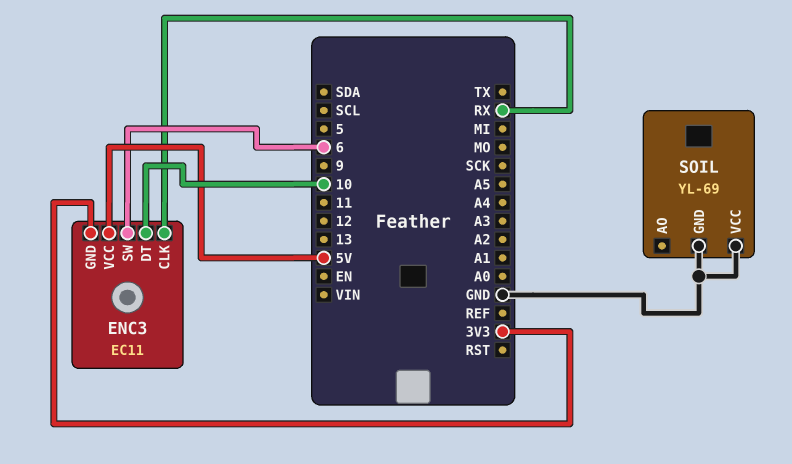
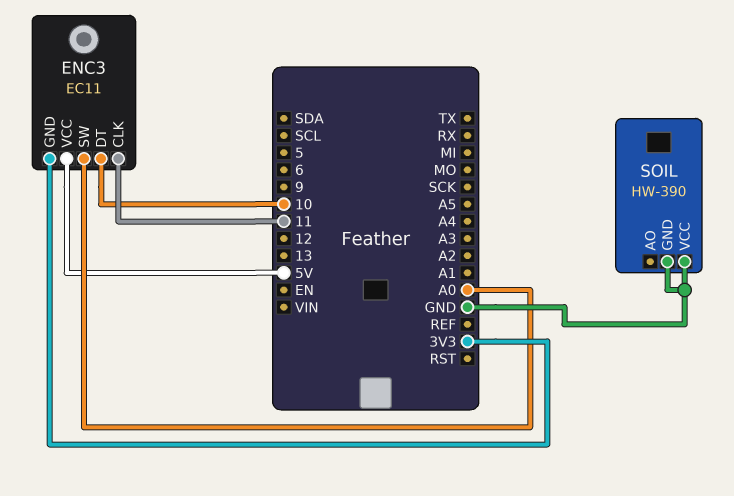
ENC3 pin CLK: RX -> 11
ENC3 pin SW: 6 -> A0
SOIL: YL-69 -> HW-390

